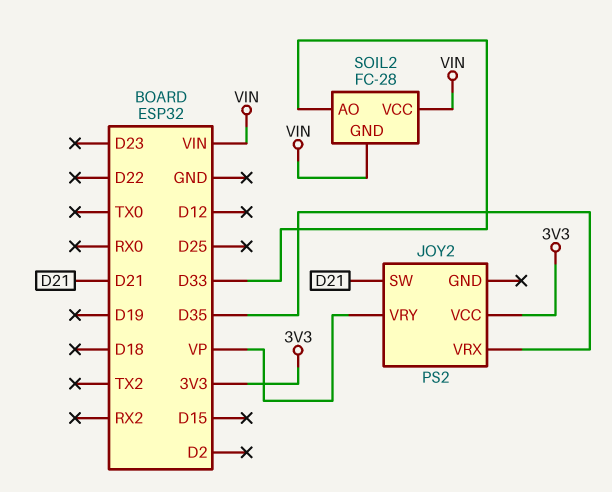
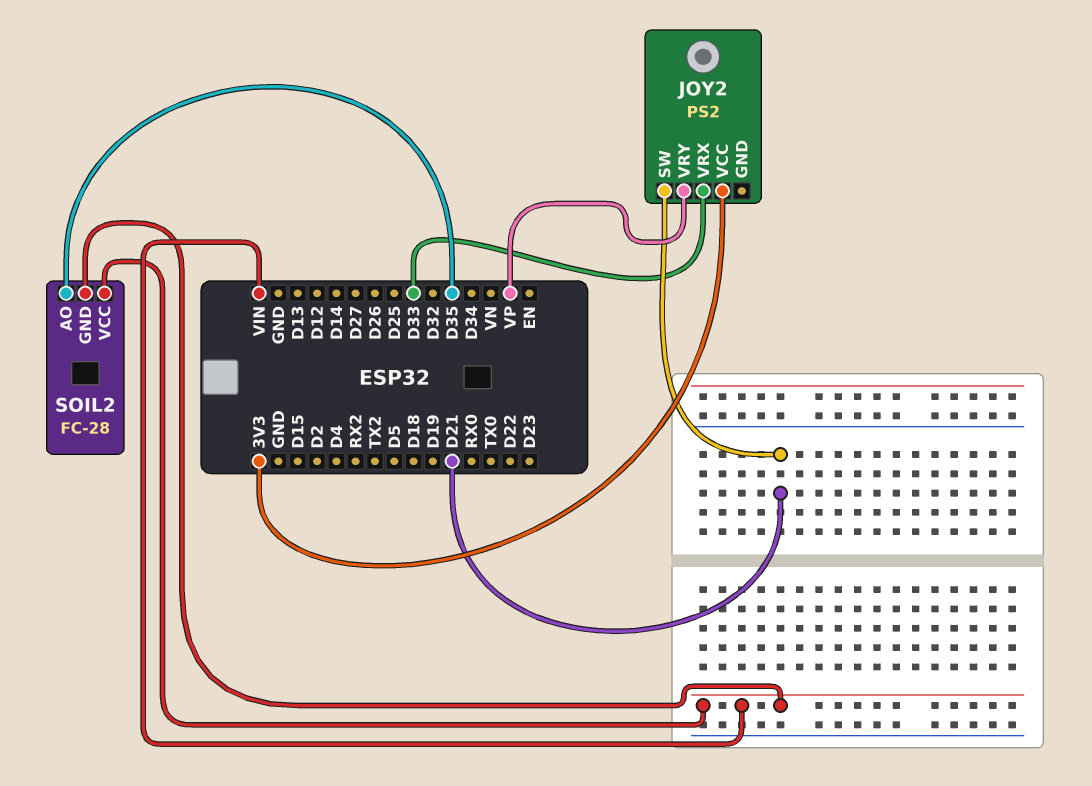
JOY2 pin VRX: D35 -> D33
SOIL2 pin AO: D33 -> D35

